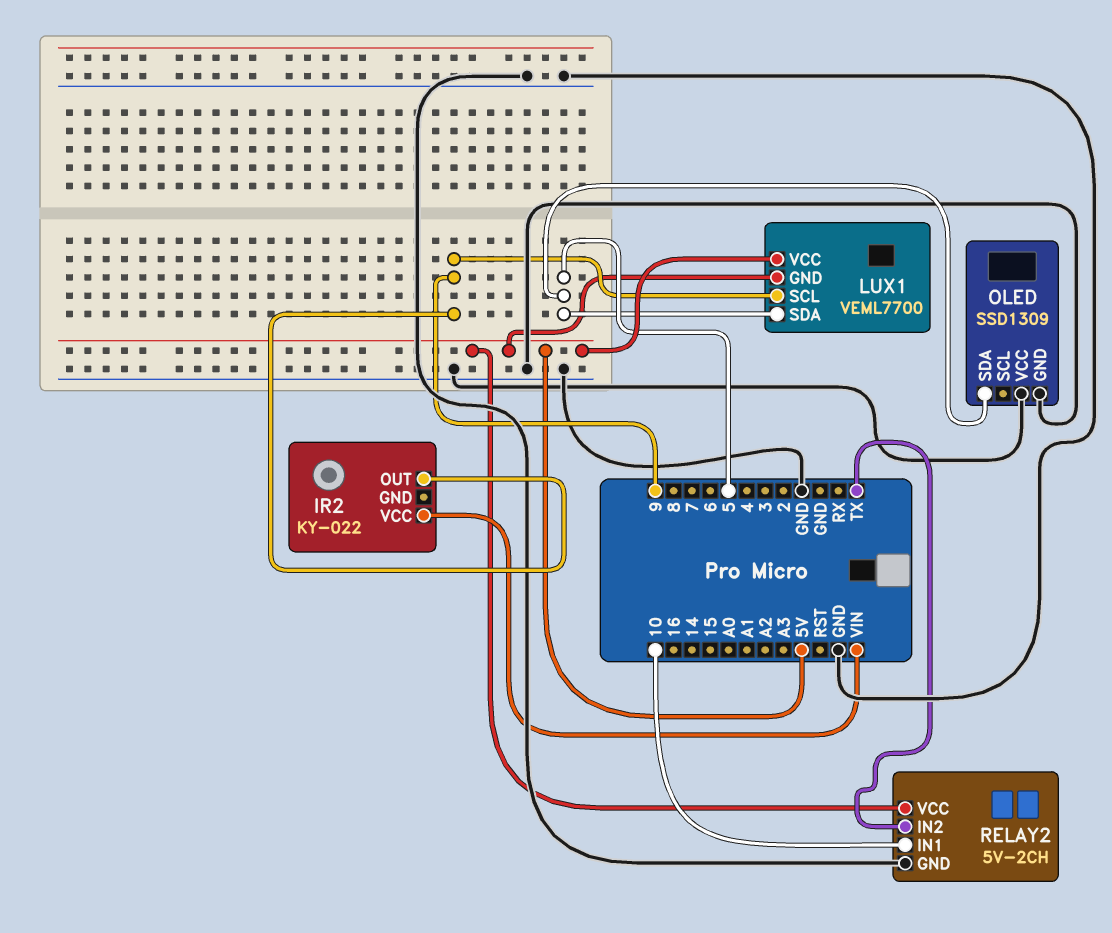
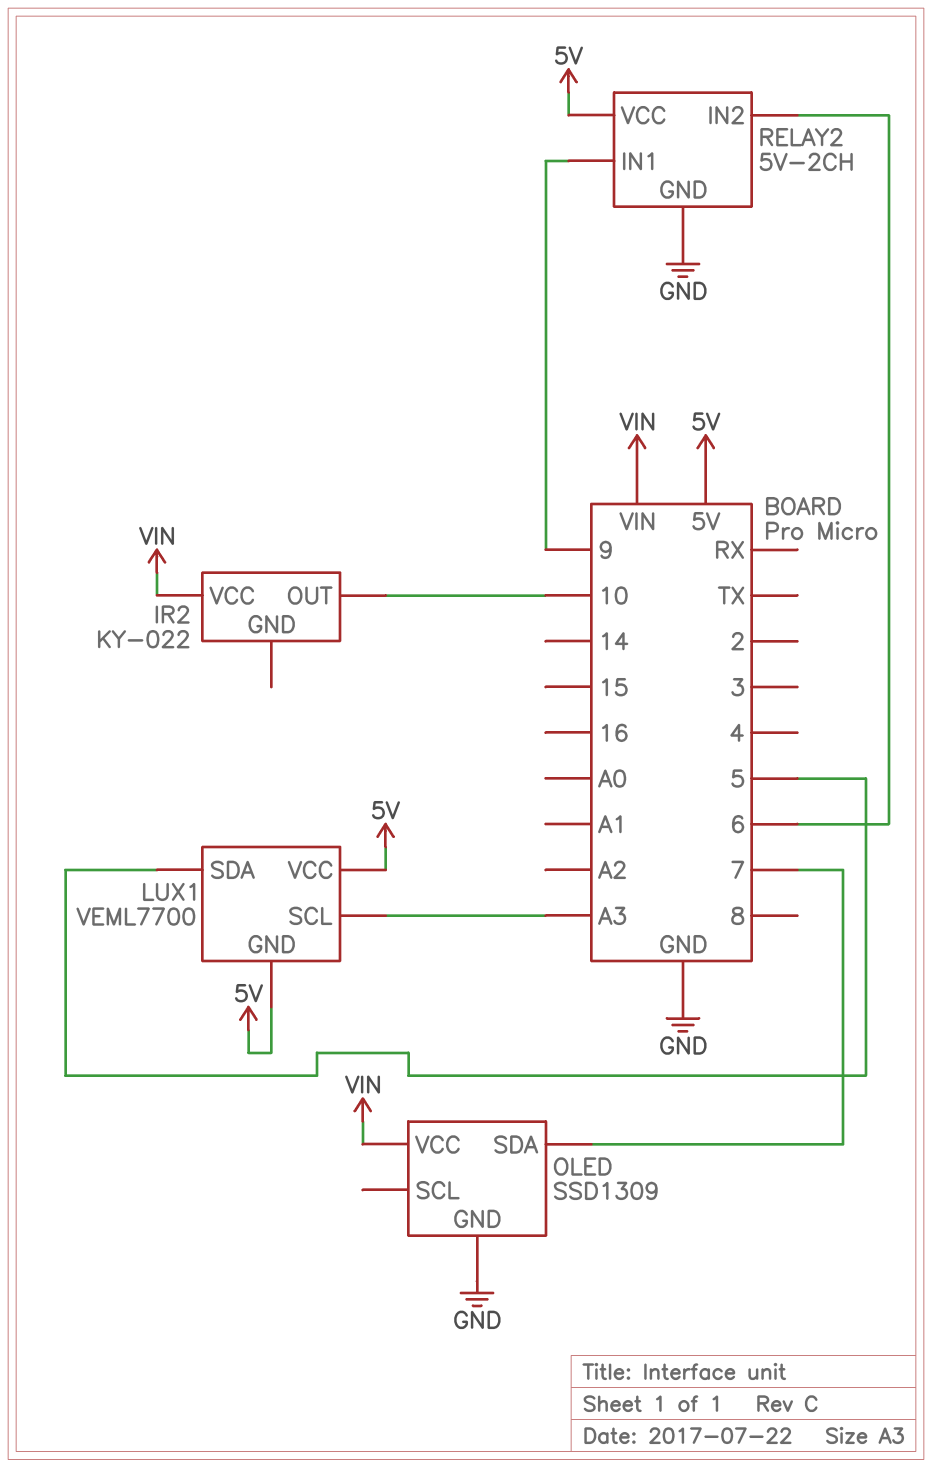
IR2 pin OUT: 9 -> 10
LUX1 pin SCL: 9 -> A3
OLED pin SDA: 5 -> 7
OLED pin VCC: GND -> VIN
RELAY2 pin IN1: 10 -> 9
RELAY2 pin IN2: TX -> 6

